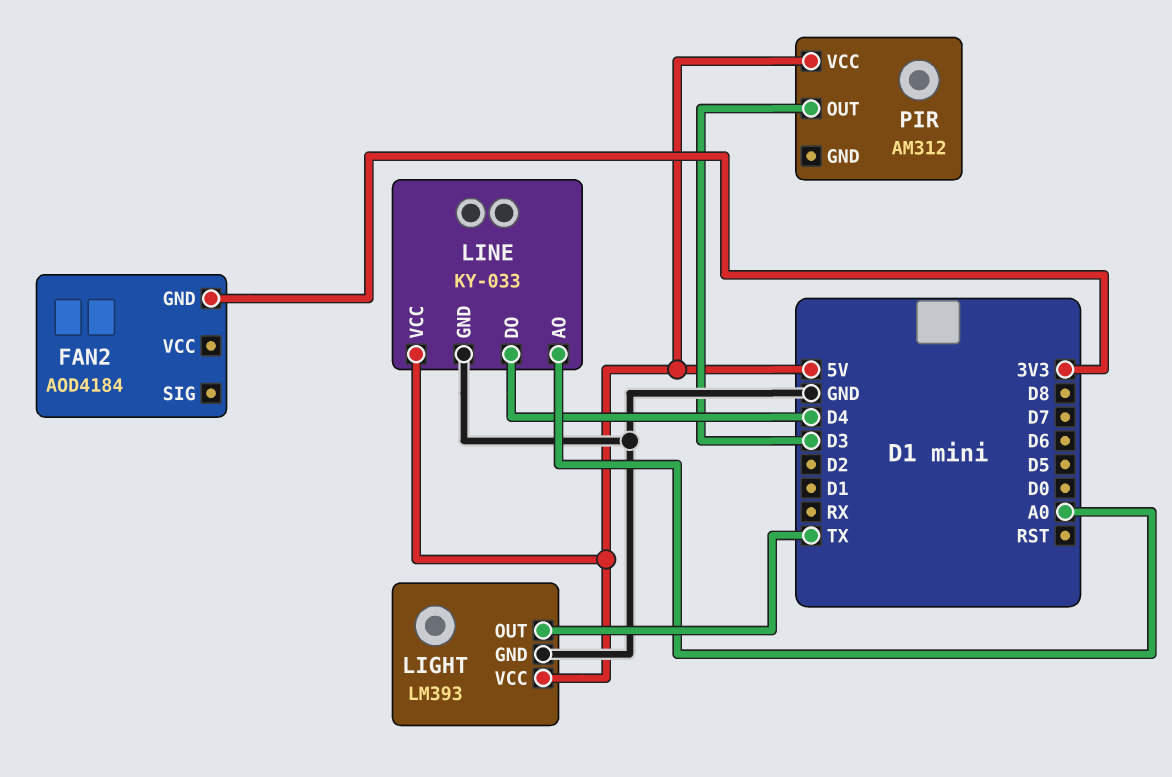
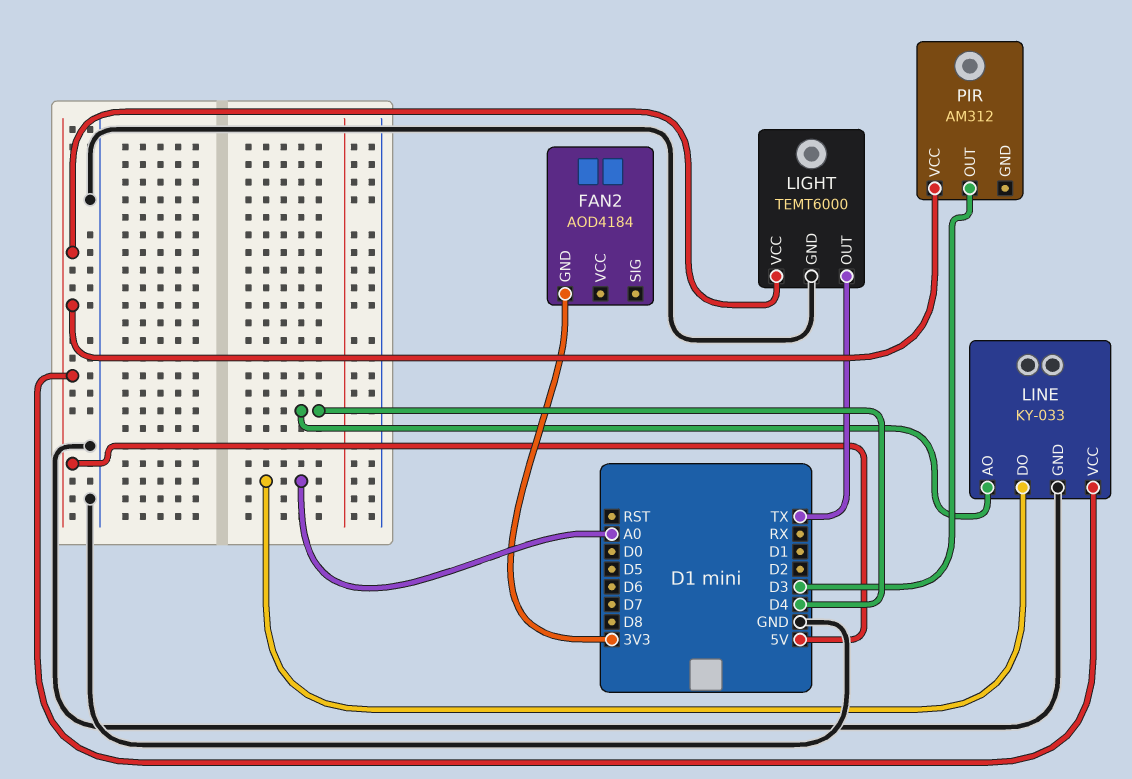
LIGHT: LM393 -> TEMT6000
LINE pin AO: A0 -> D4
LINE pin DO: D4 -> A0

